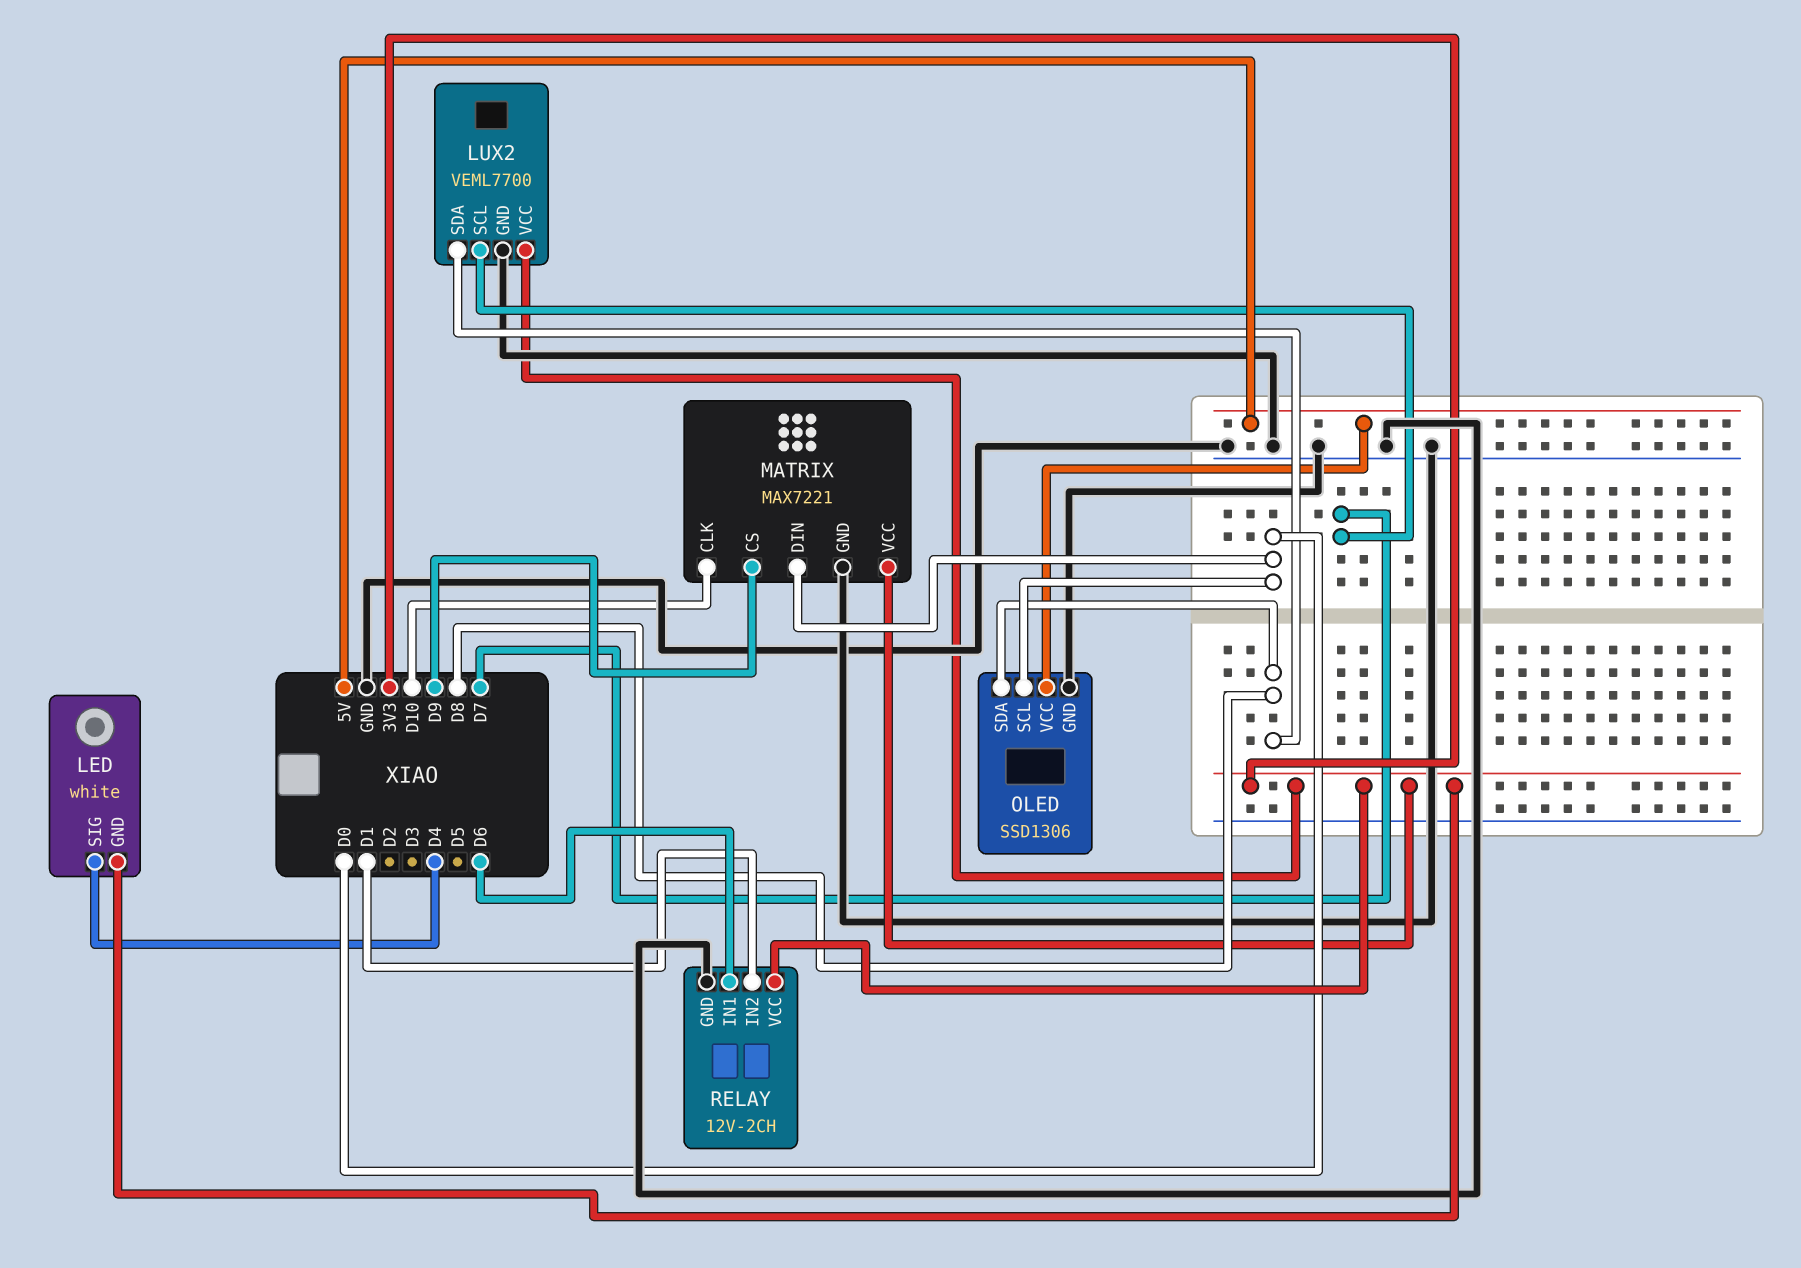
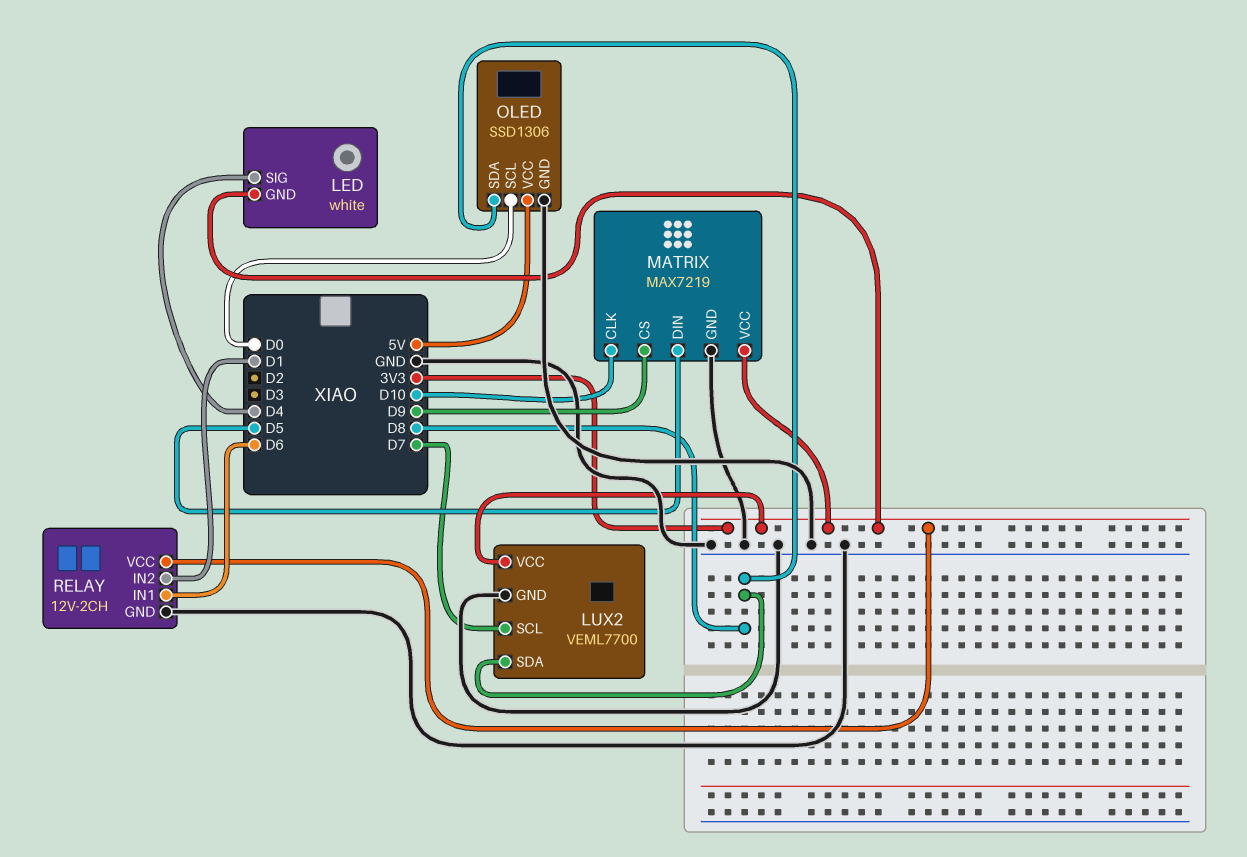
MATRIX: MAX7221 -> MAX7219
MATRIX pin DIN: D0 -> D5

